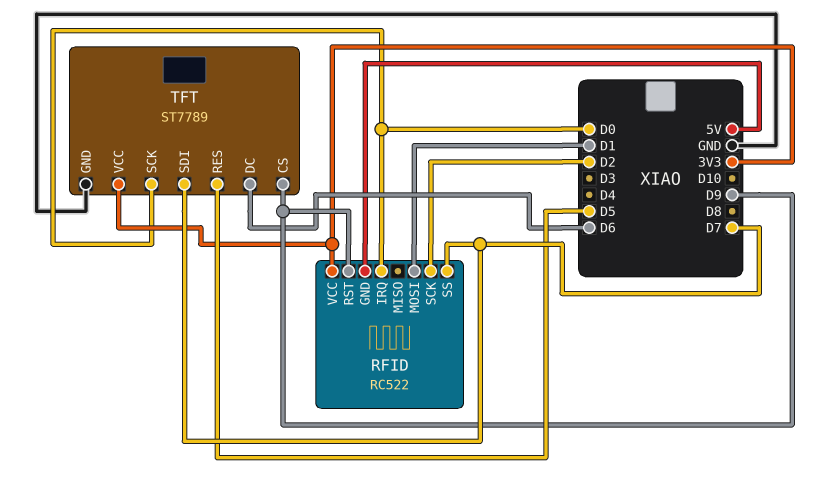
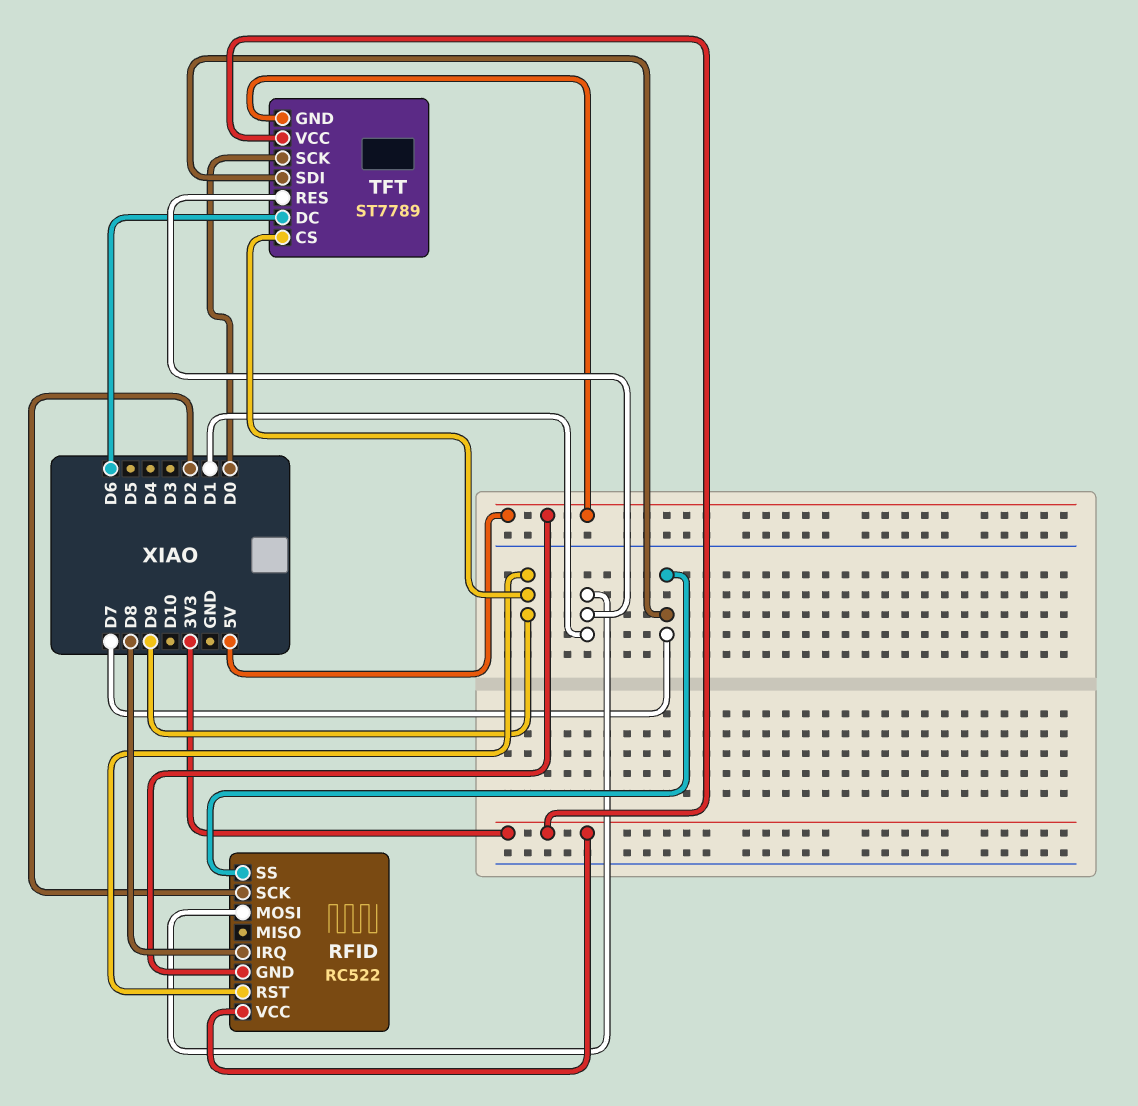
RFID pin IRQ: D0 -> D8
TFT pin GND: GND -> 5V
TFT pin RES: D5 -> D1

